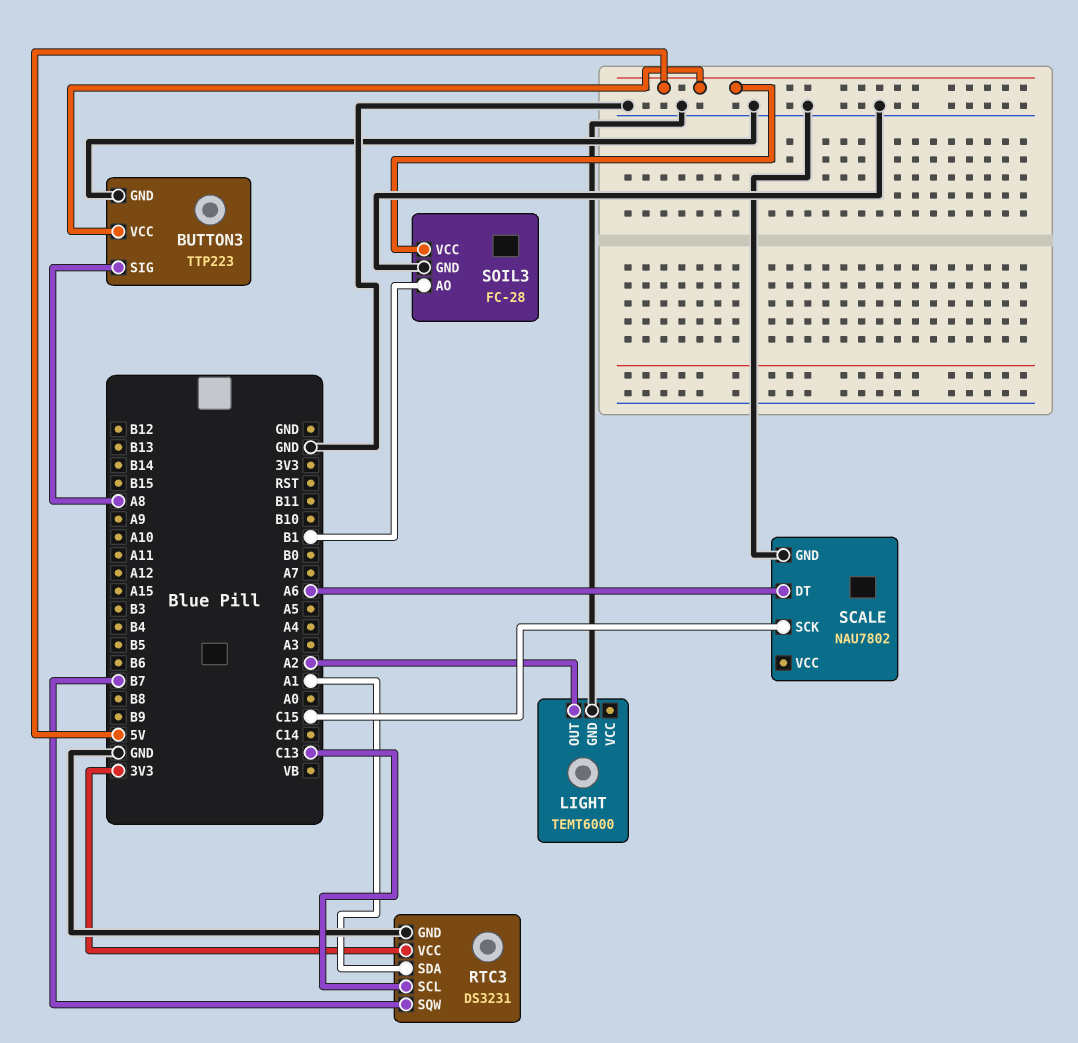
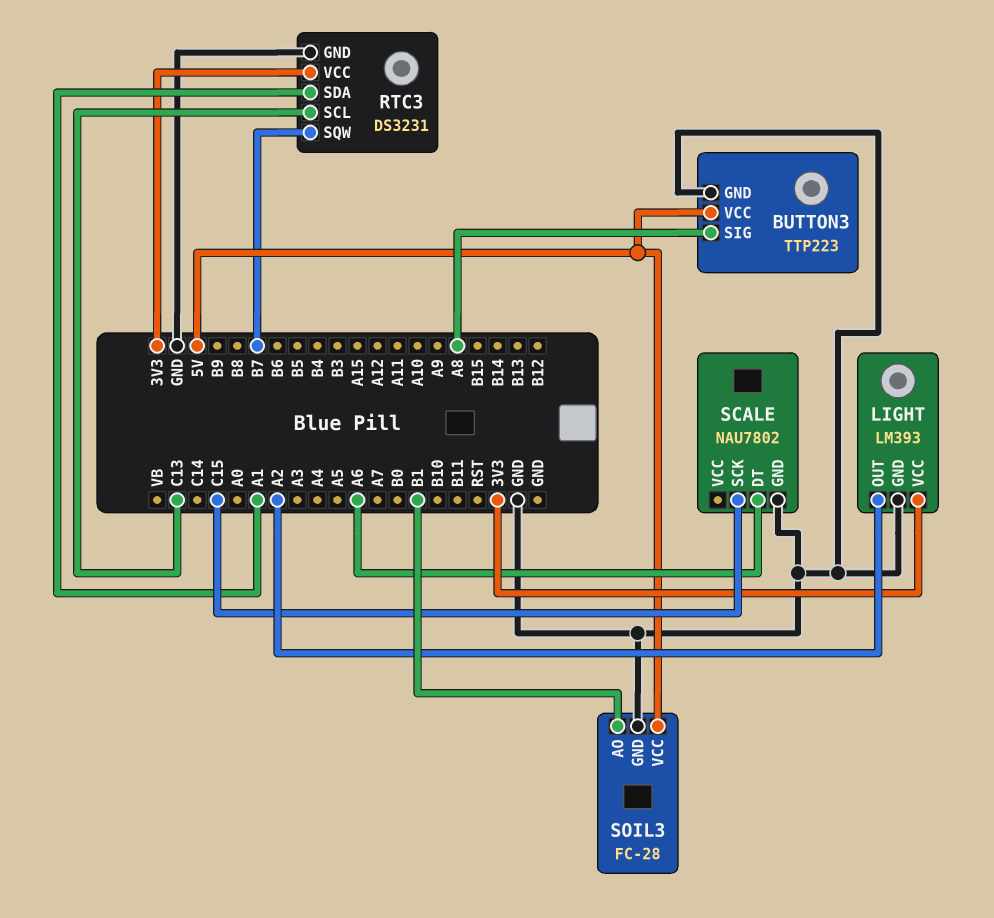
LIGHT: TEMT6000 -> LM393
LIGHT pin VCC: none -> 3V3

